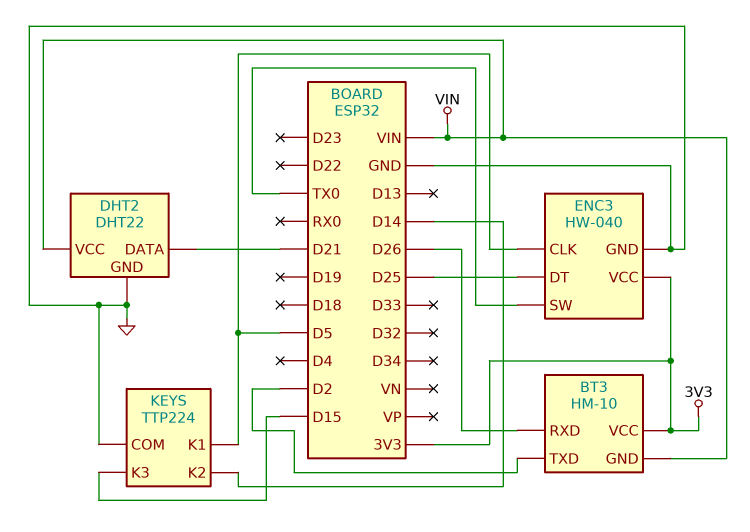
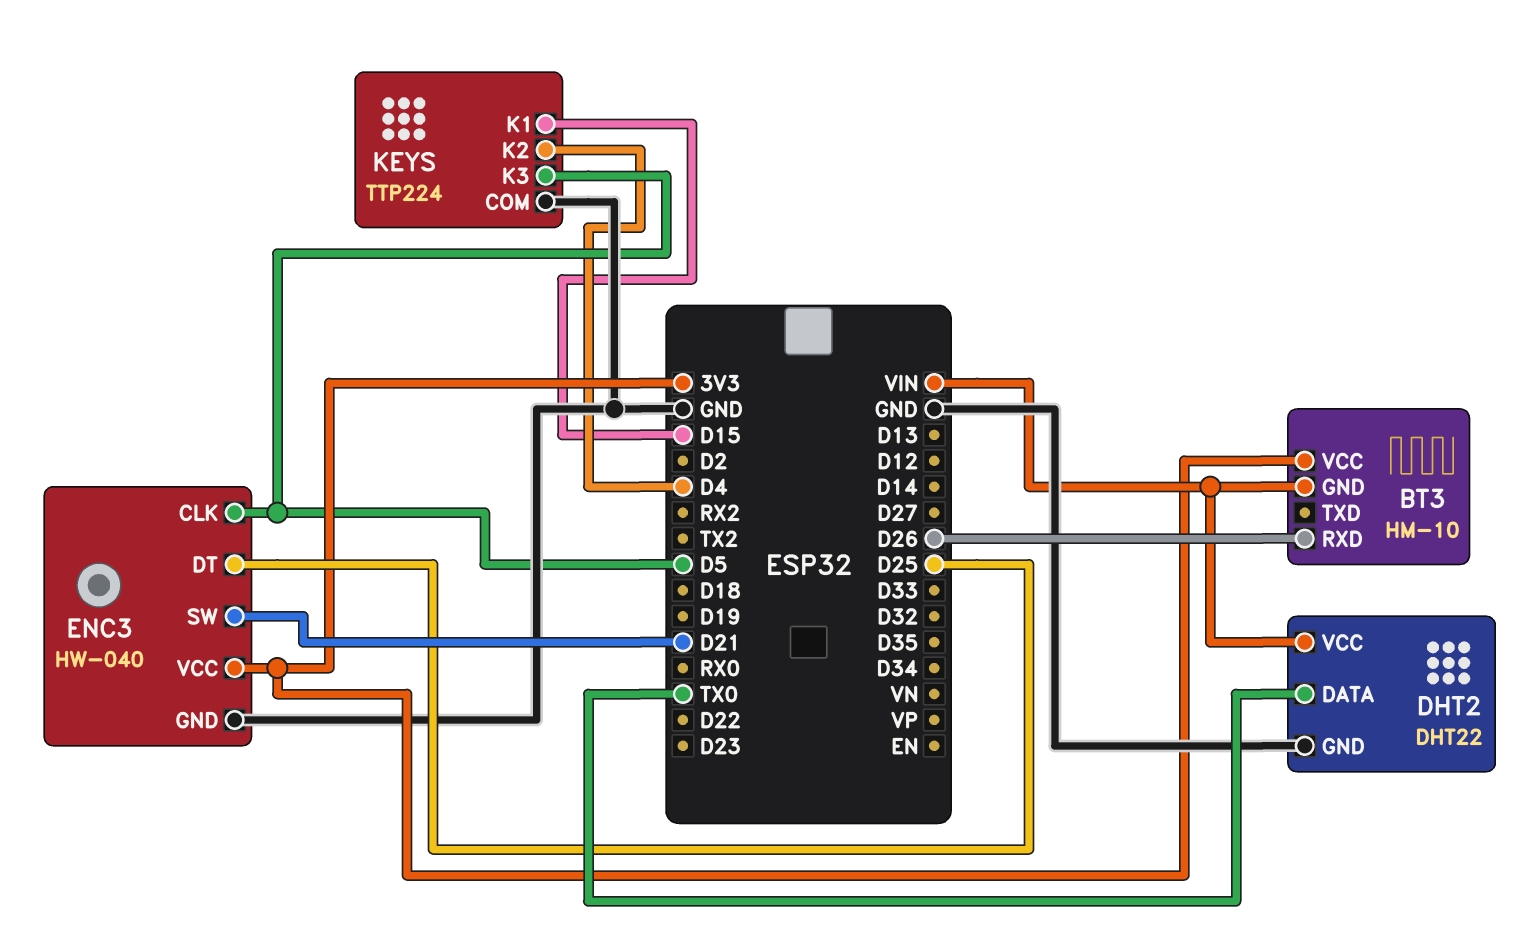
BT3 pin TXD: D2 -> none
DHT2 pin DATA: D21 -> TX0
ENC3 pin SW: TX0 -> D21
KEYS pin K1: D5 -> D15
KEYS pin K2: D14 -> D4
KEYS pin K3: D15 -> D5

